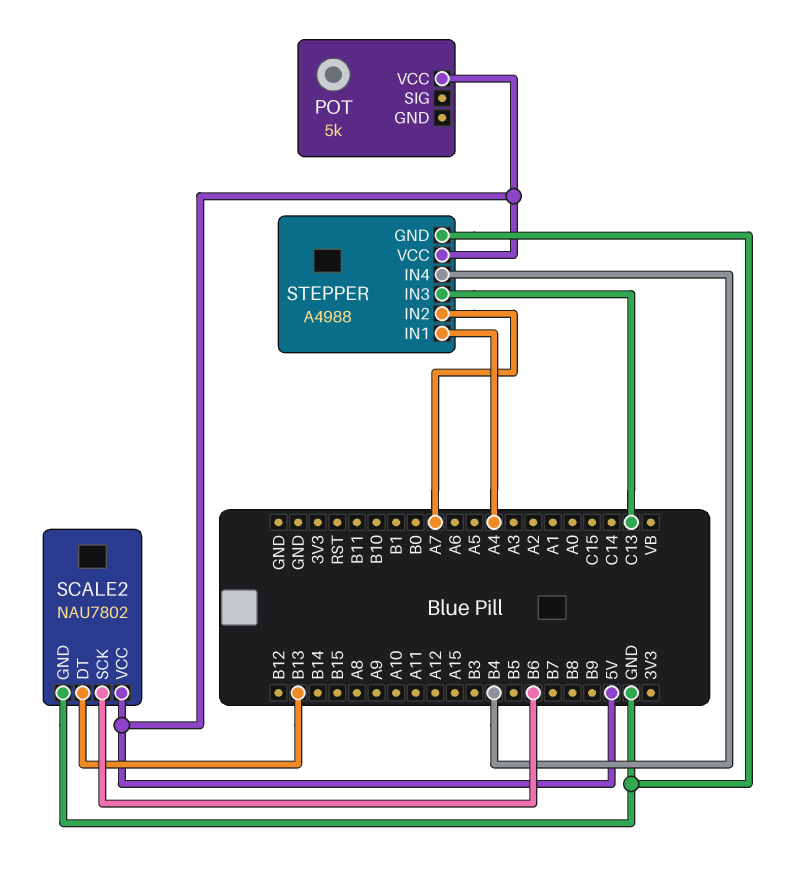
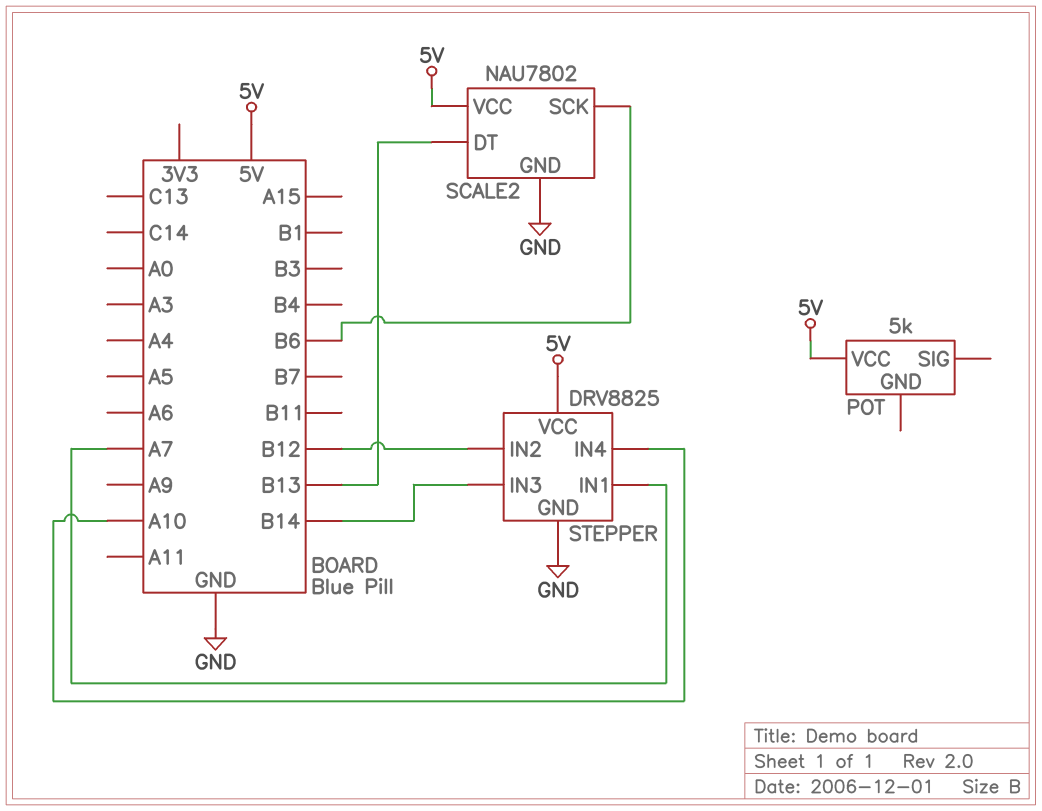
STEPPER: A4988 -> DRV8825
STEPPER pin IN1: A4 -> A7
STEPPER pin IN2: A7 -> B12
STEPPER pin IN3: C13 -> B14
STEPPER pin IN4: B4 -> A10

